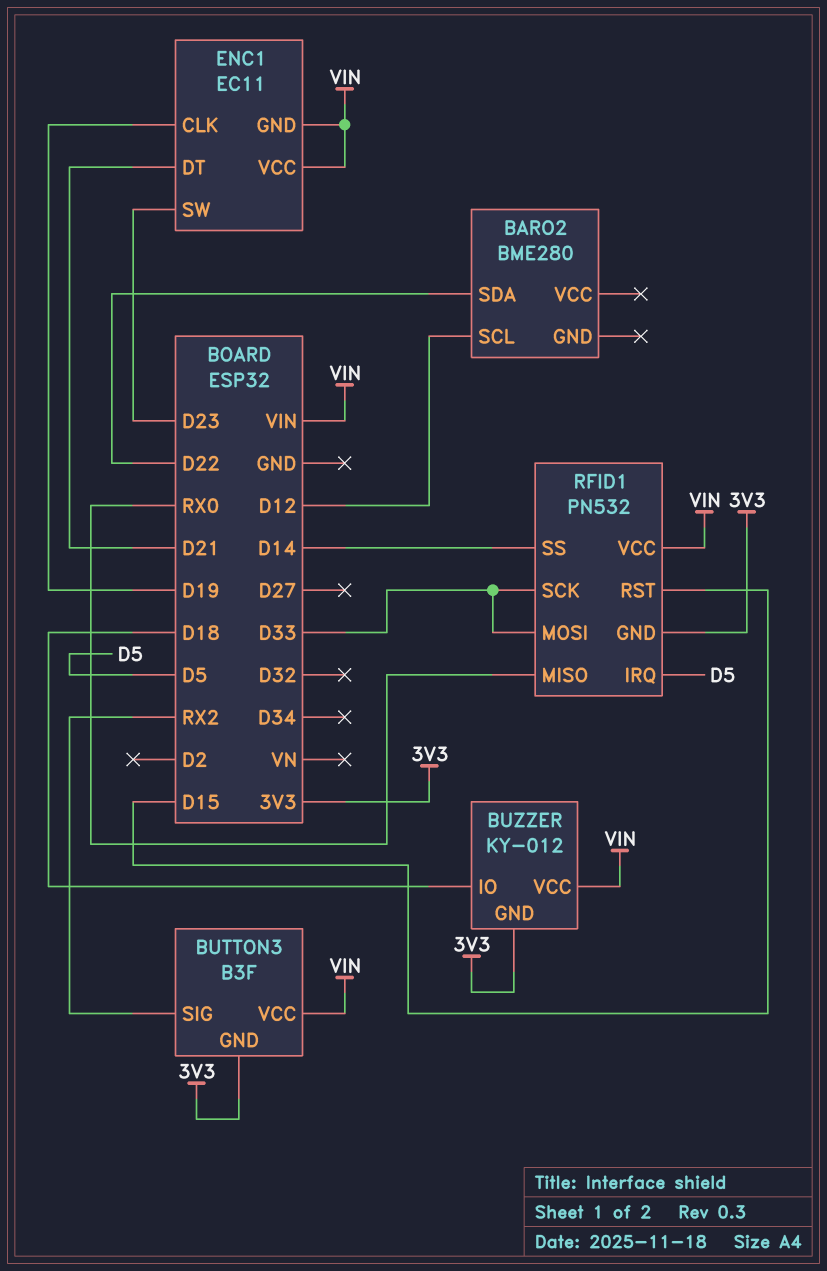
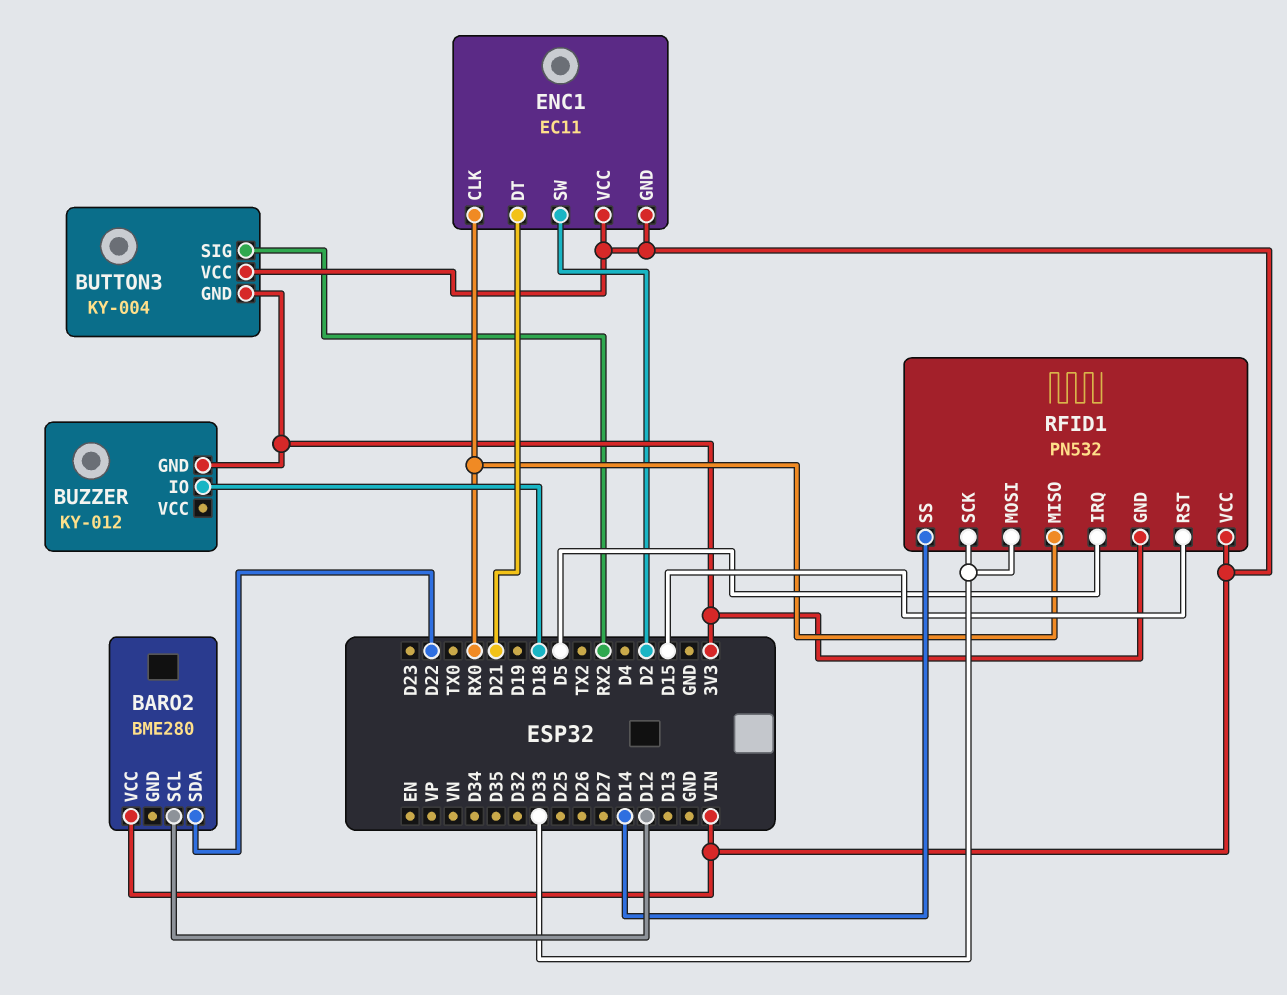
BARO2 pin VCC: none -> VIN
BUTTON3: B3F -> KY-004
BUZZER pin VCC: VIN -> none
ENC1 pin CLK: D19 -> RX0
ENC1 pin SW: D23 -> D2

